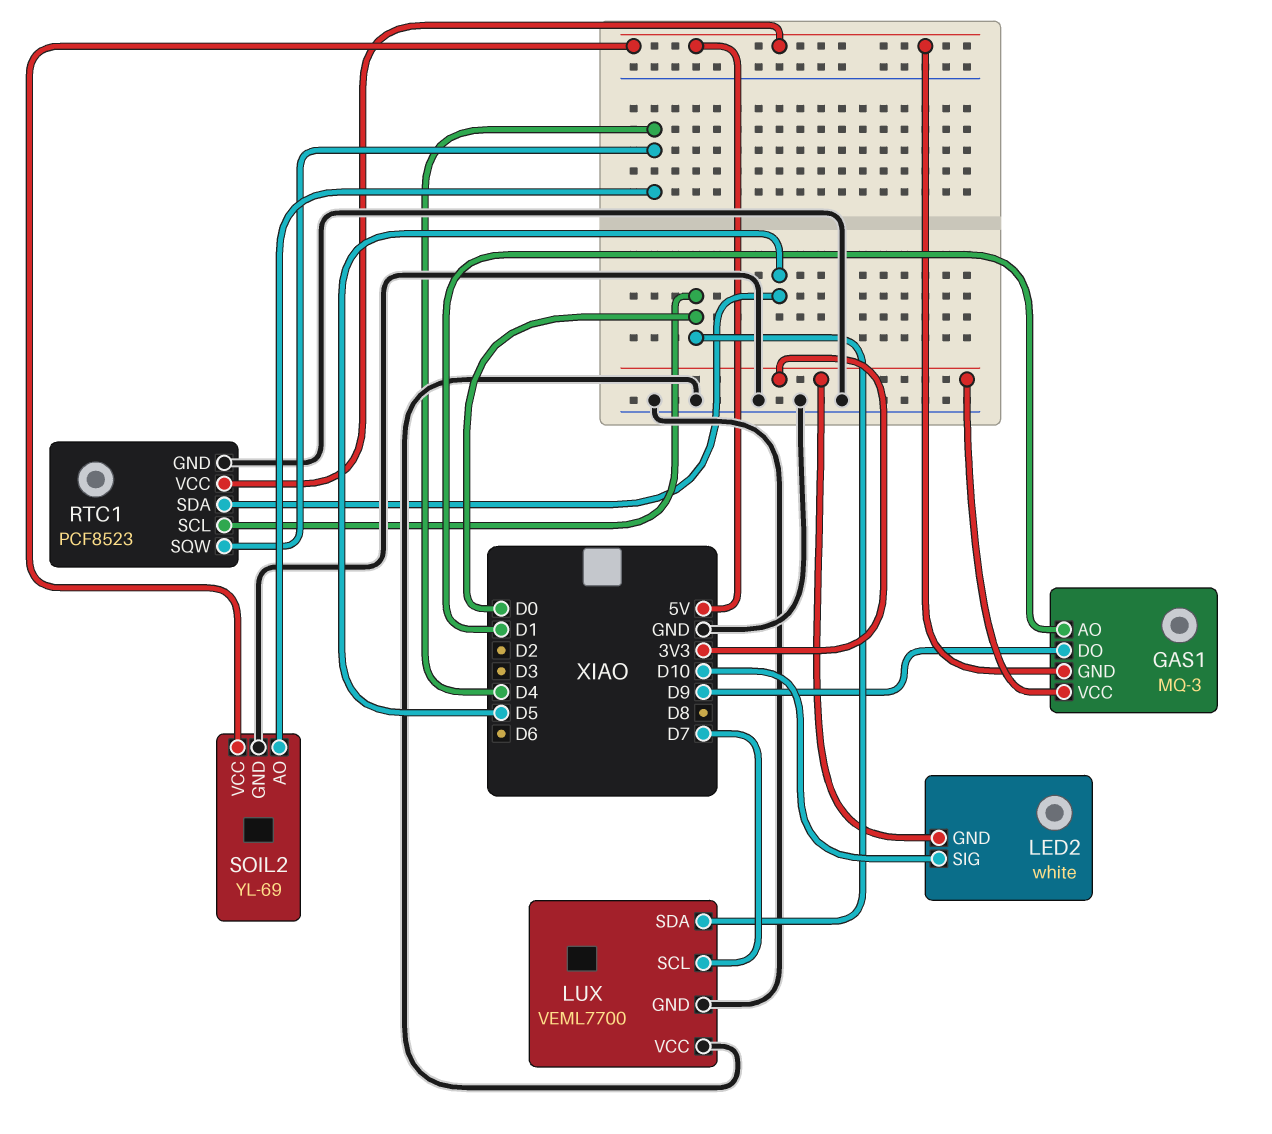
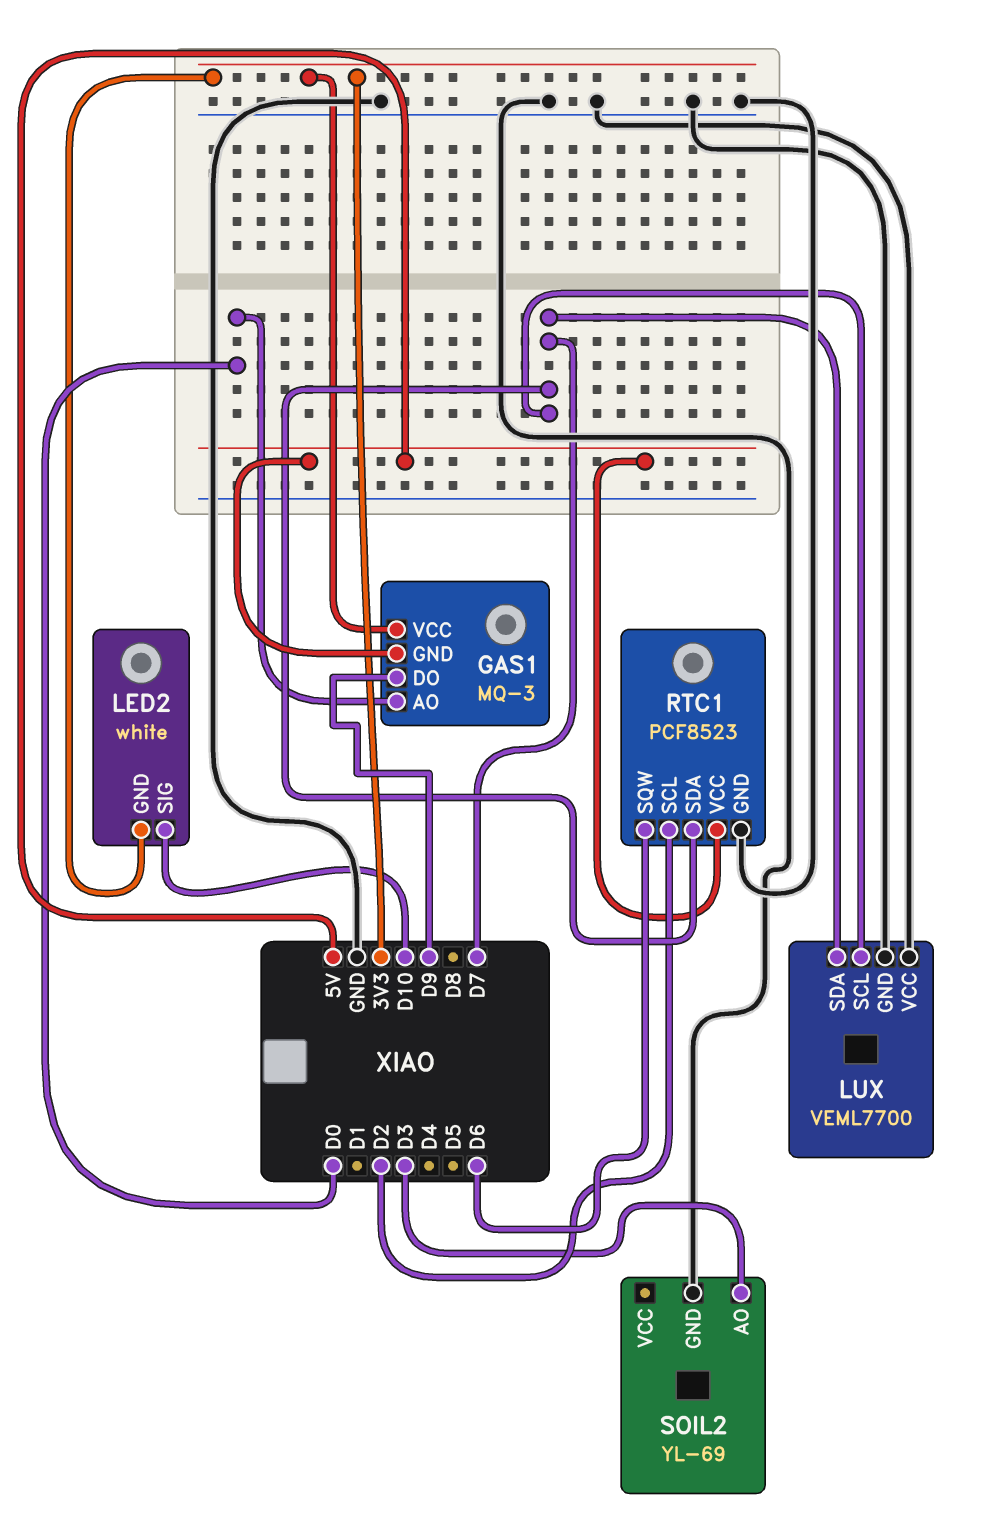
GAS1 pin AO: D1 -> D0
LUX pin SDA: D0 -> D7
RTC1 pin SCL: D0 -> D2
RTC1 pin SDA: D5 -> D7
RTC1 pin SQW: D4 -> D6
SOIL2 pin AO: D4 -> D3
SOIL2 pin VCC: 5V -> none

